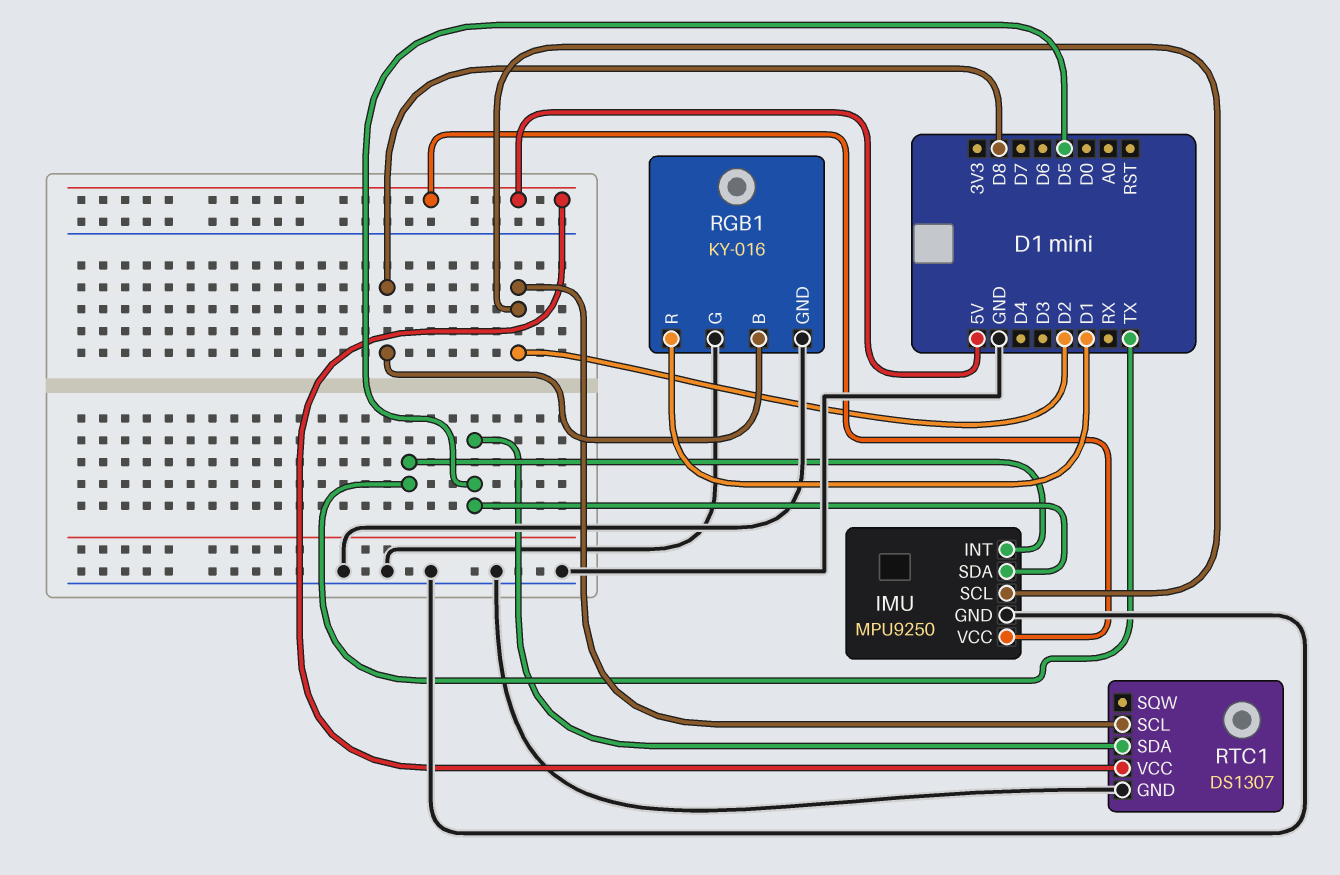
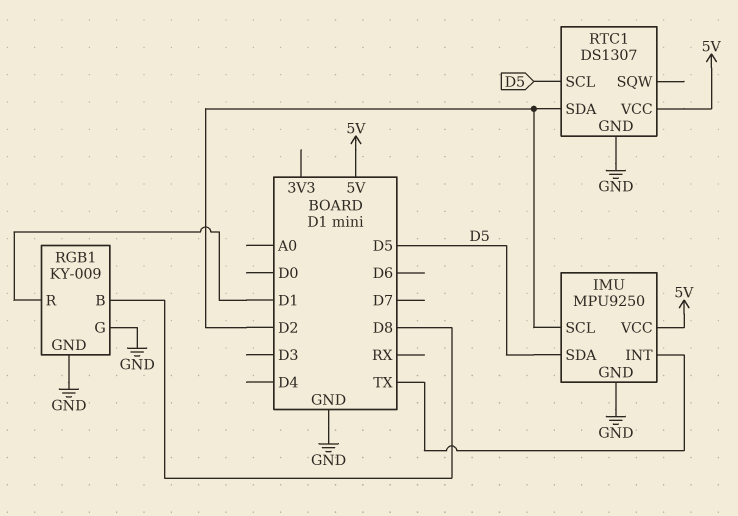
RGB1: KY-016 -> KY-009
RTC1 pin SCL: D2 -> D5
RTC1 pin SDA: D5 -> D2

